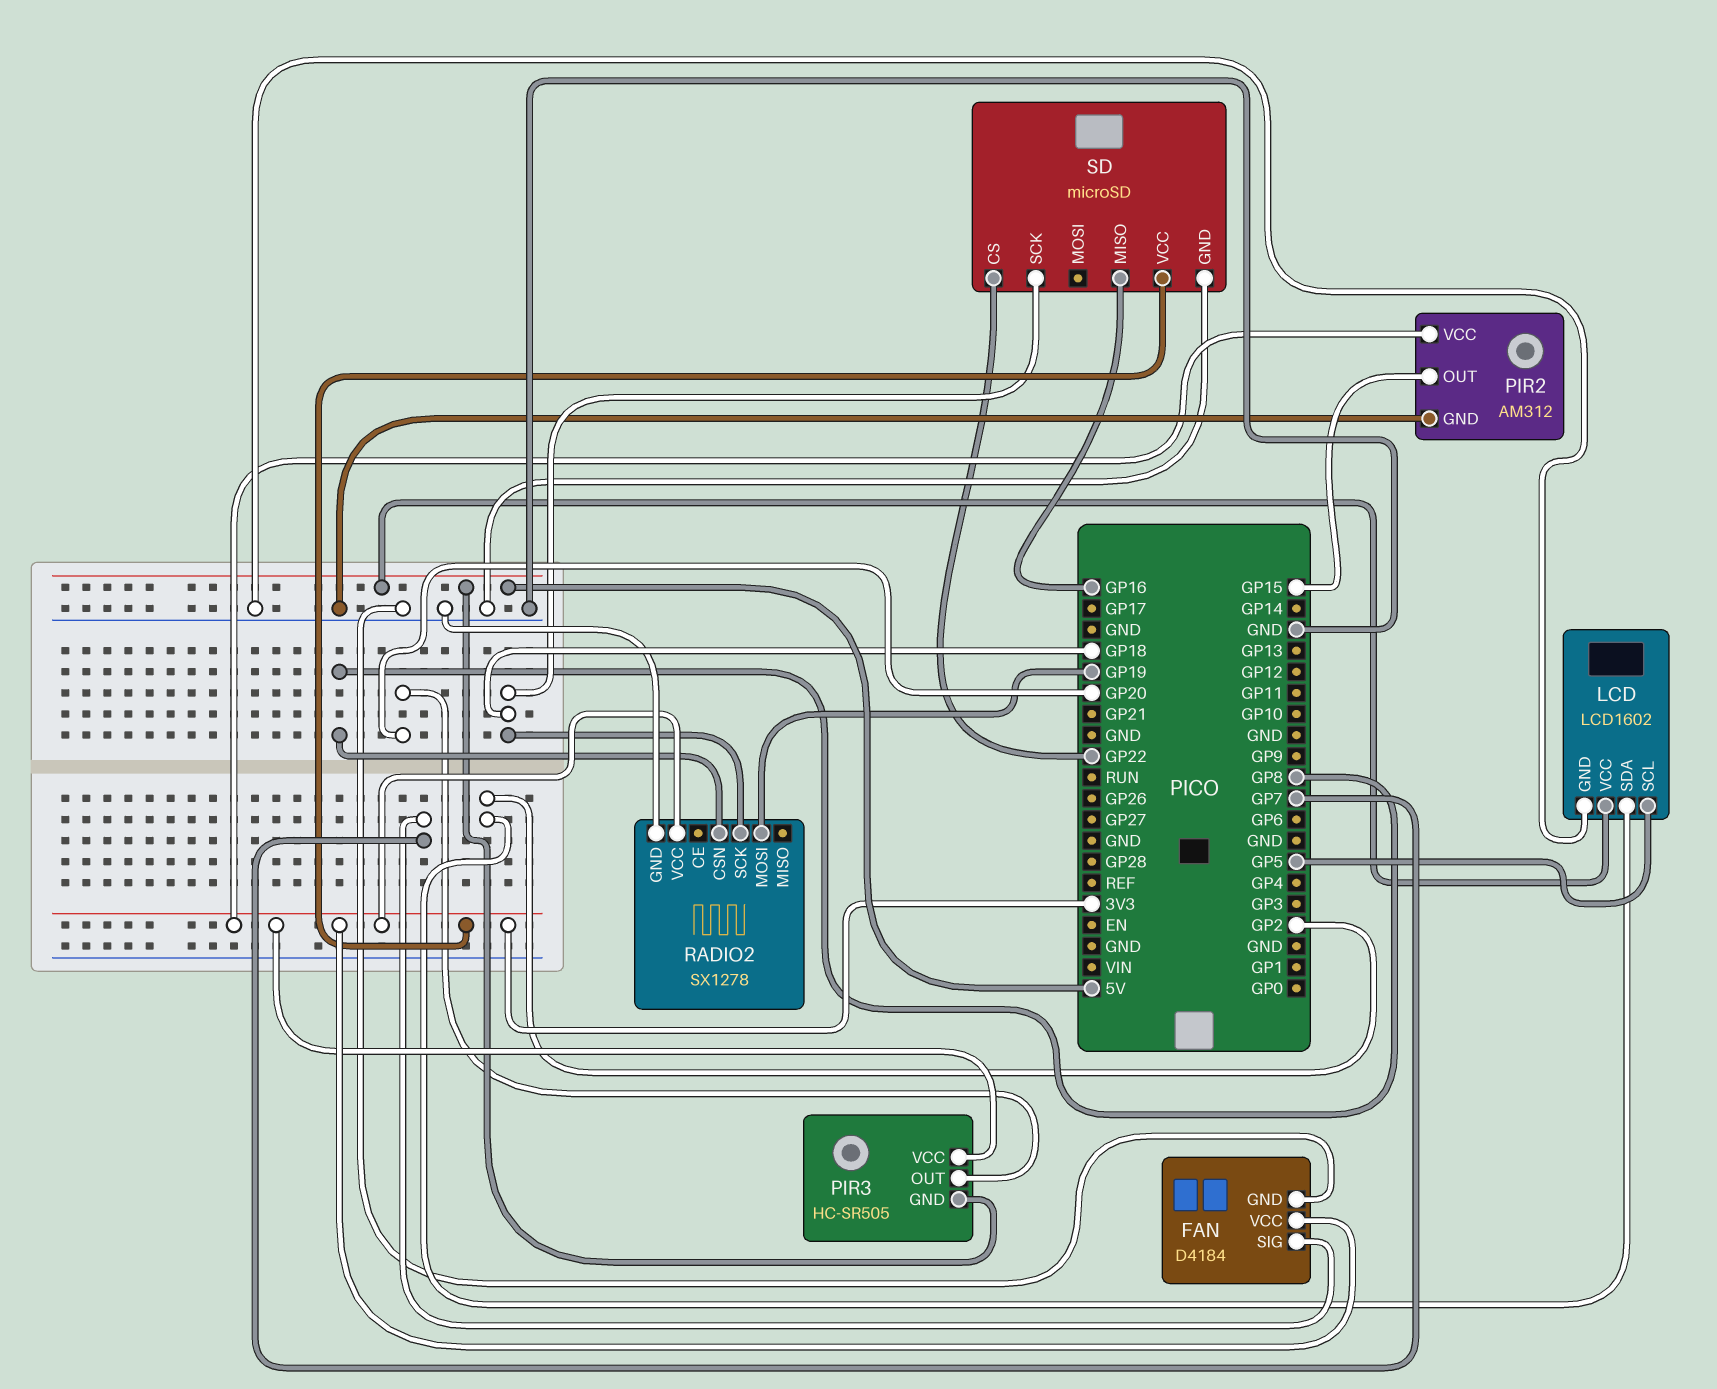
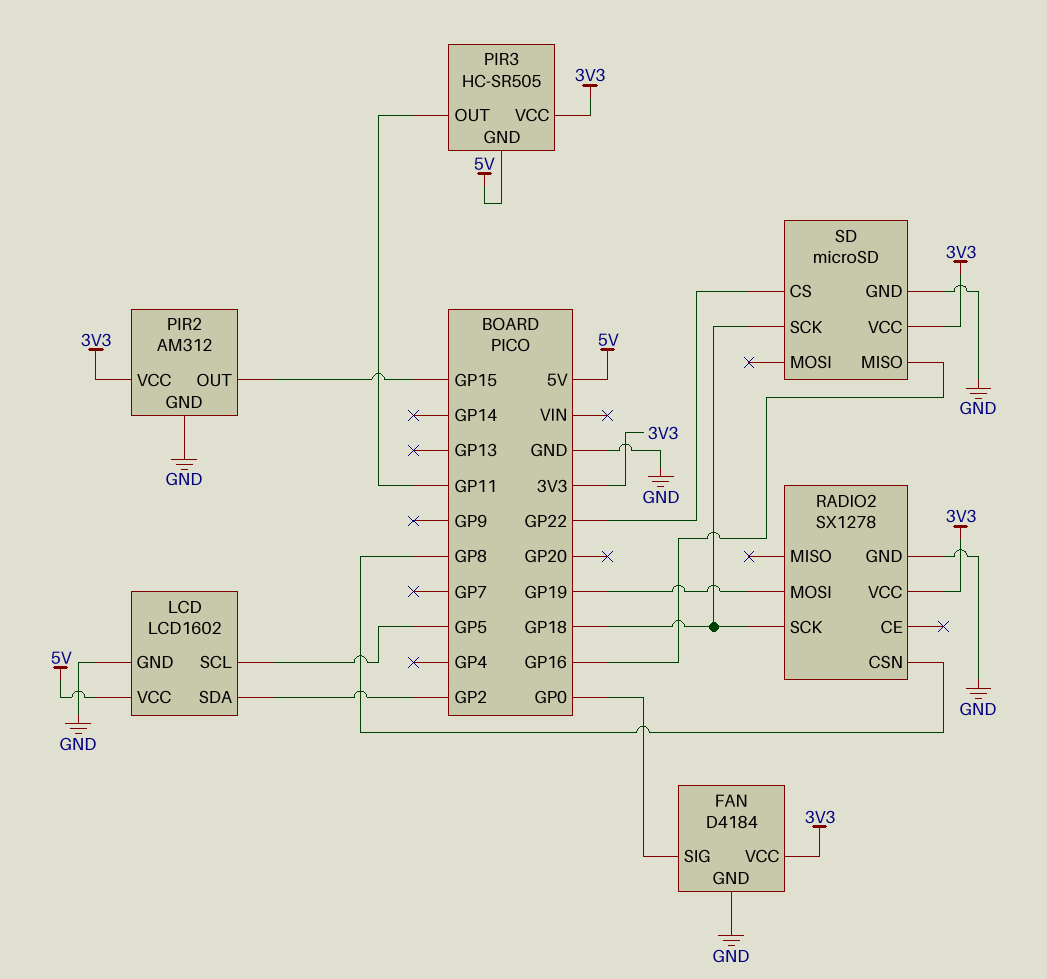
FAN pin SIG: GP7 -> GP0
PIR3 pin OUT: GP20 -> GP11

